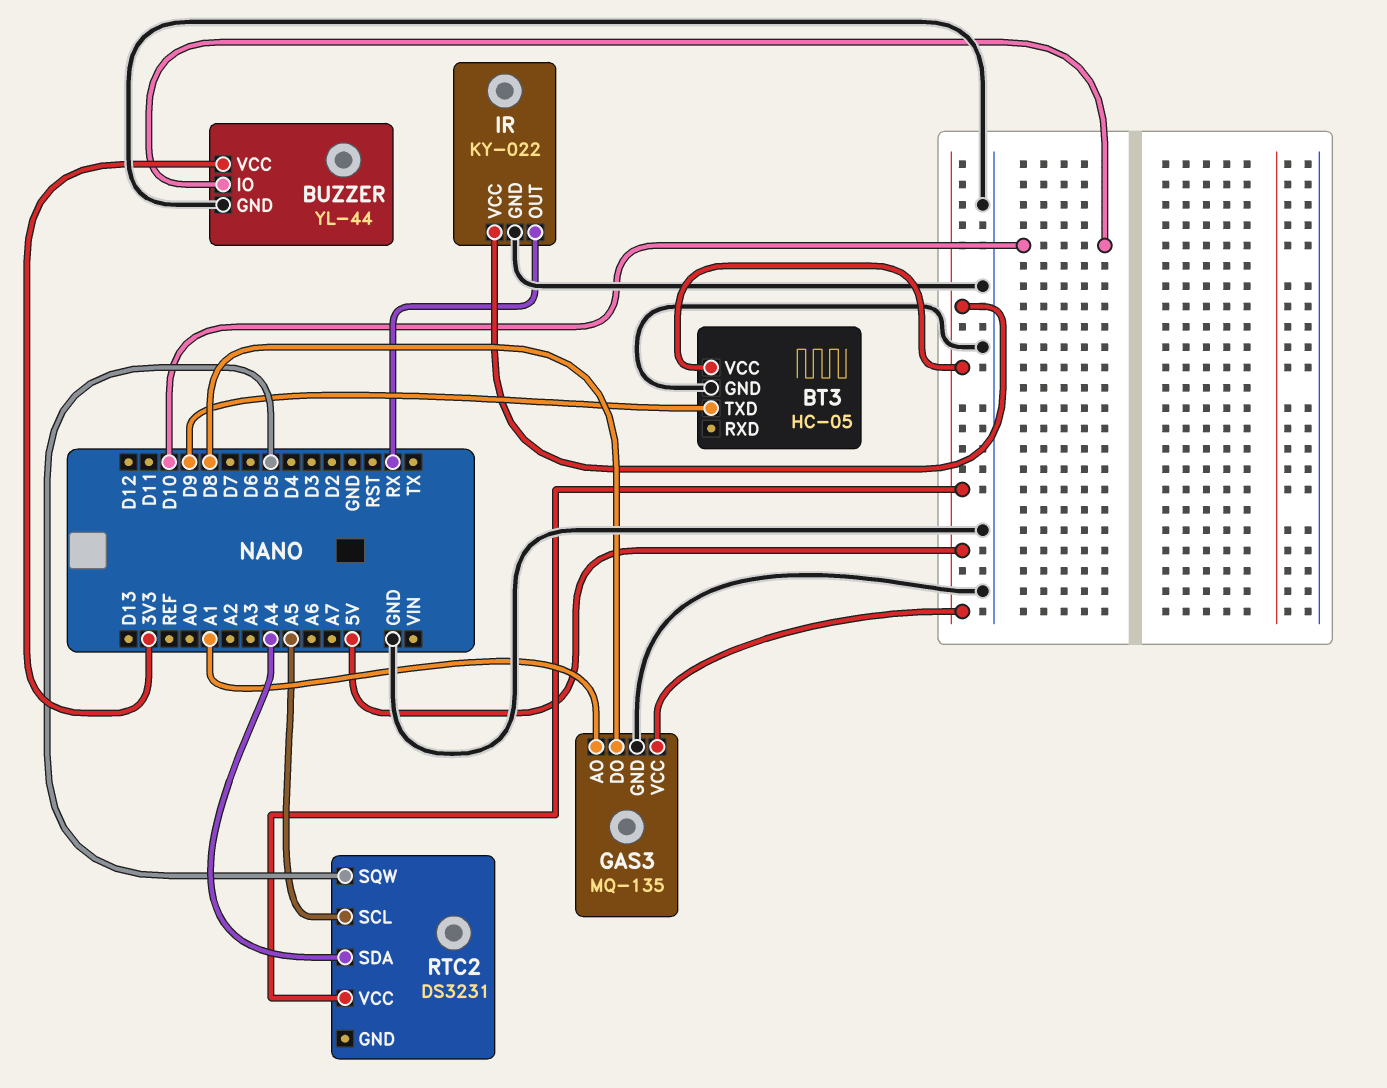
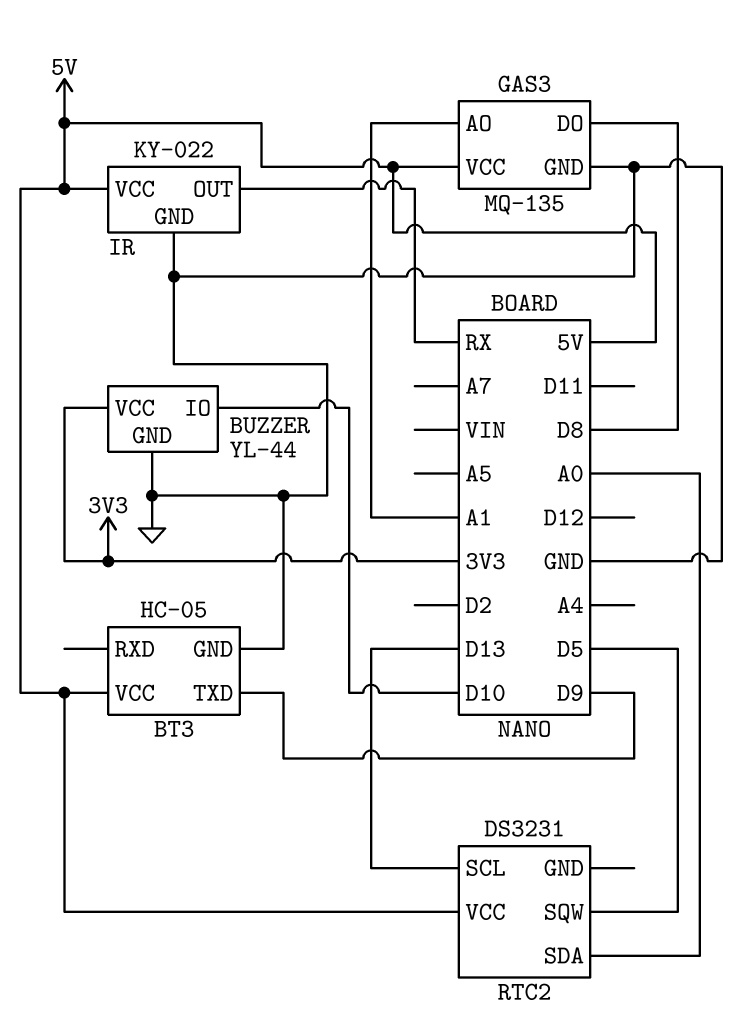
RTC2 pin SCL: A5 -> D13
RTC2 pin SDA: A4 -> A0

